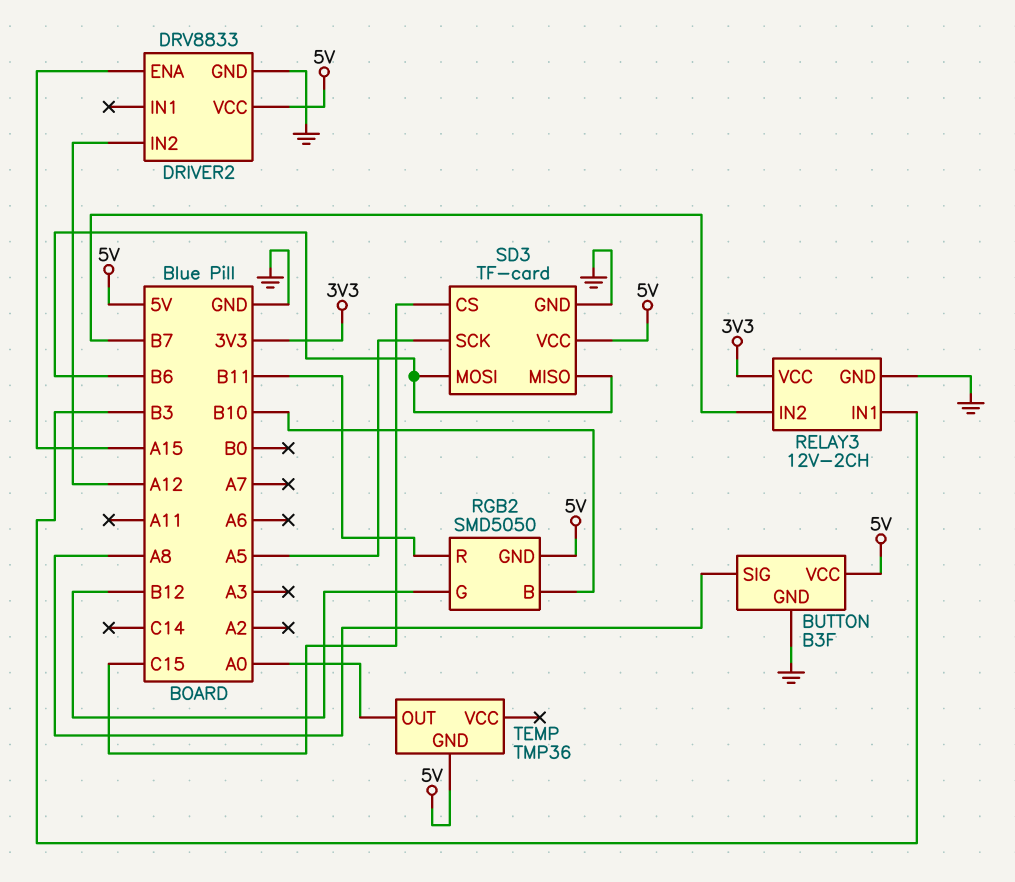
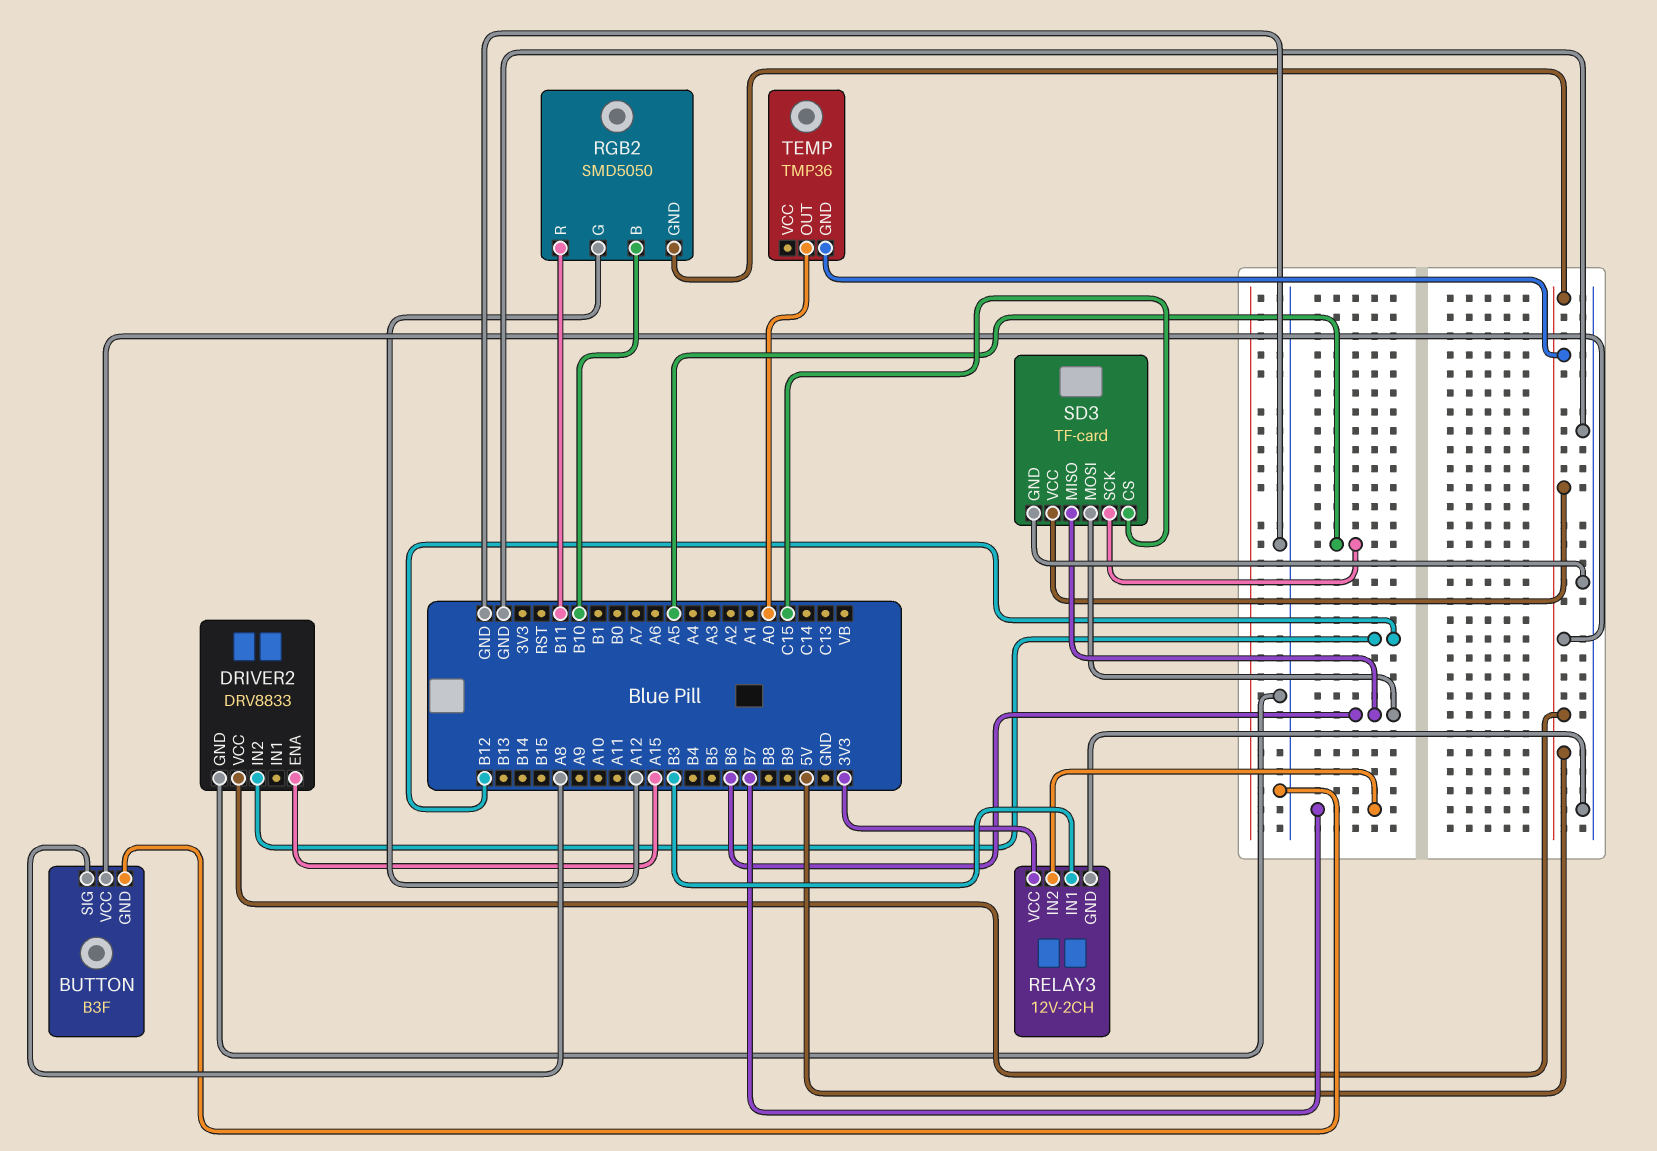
DRIVER2 pin IN2: A12 -> B12
RGB2 pin G: B12 -> A12

